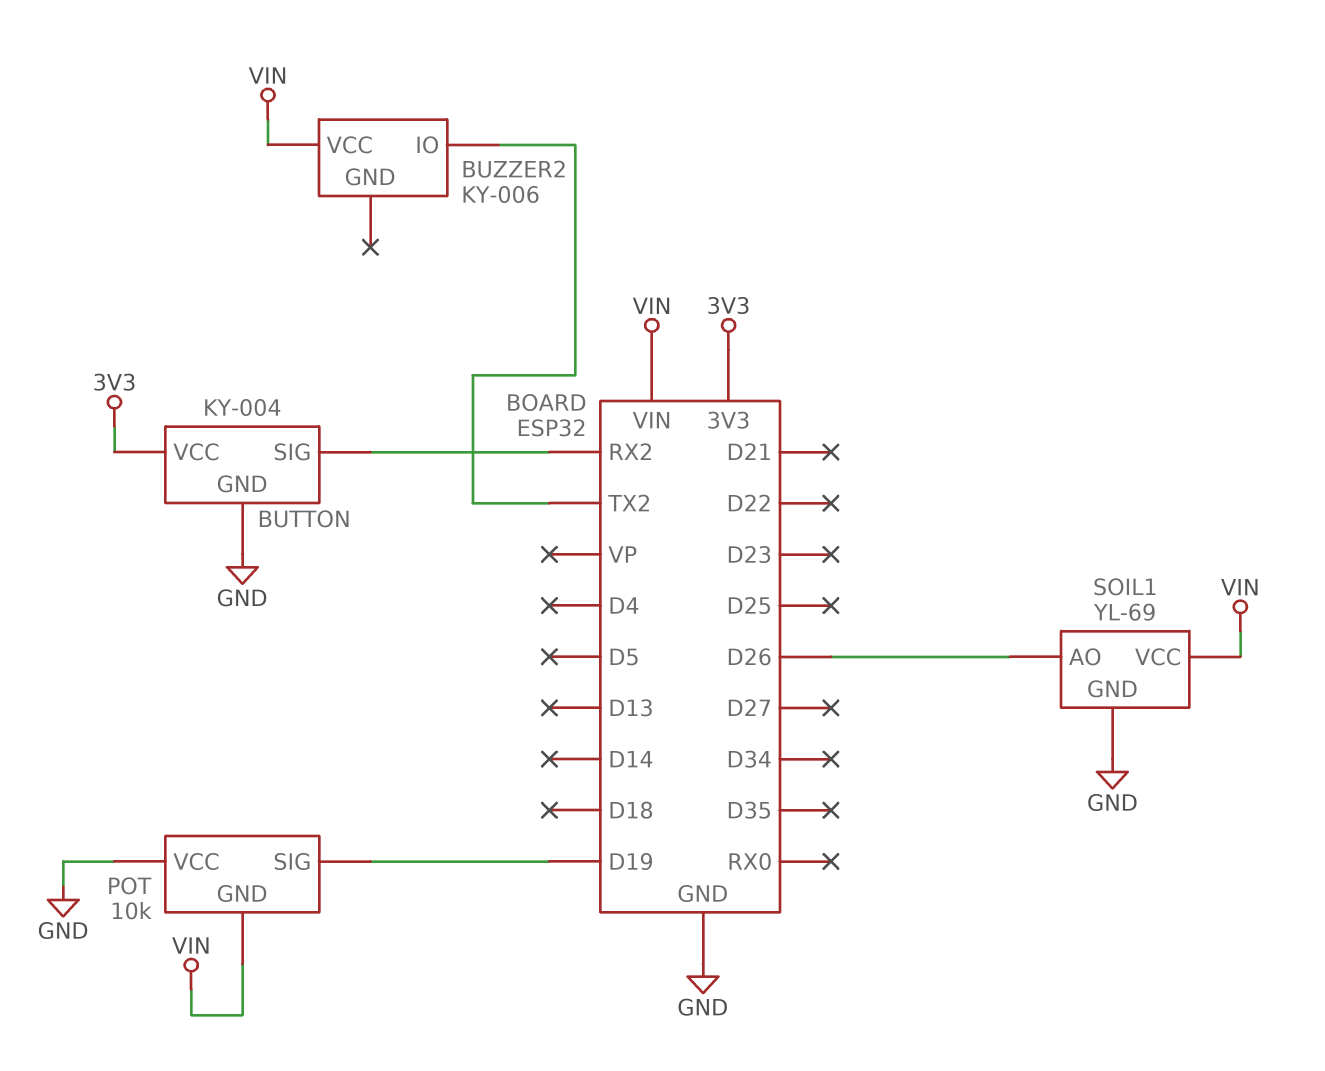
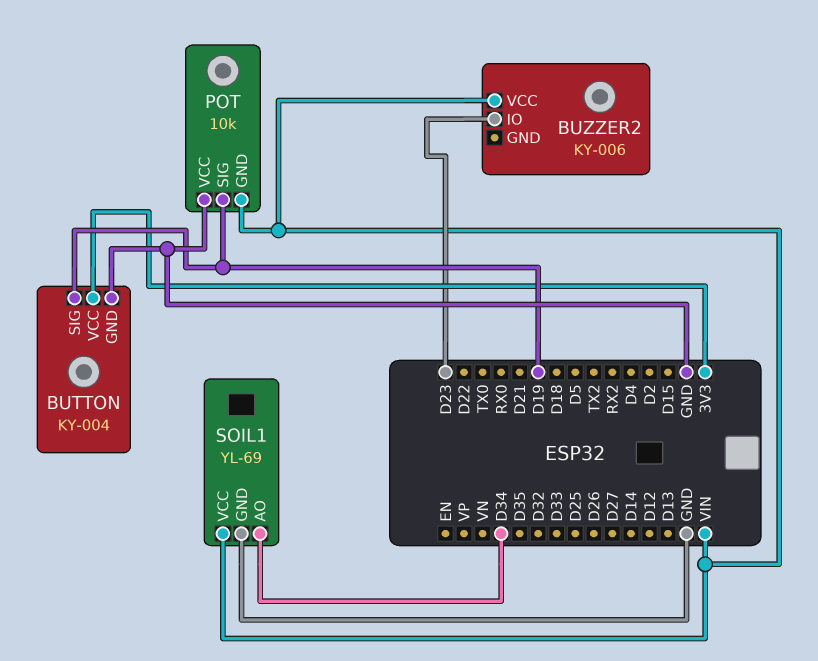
BUTTON pin SIG: RX2 -> D19
BUZZER2 pin IO: TX2 -> D23
SOIL1 pin AO: D26 -> D34

